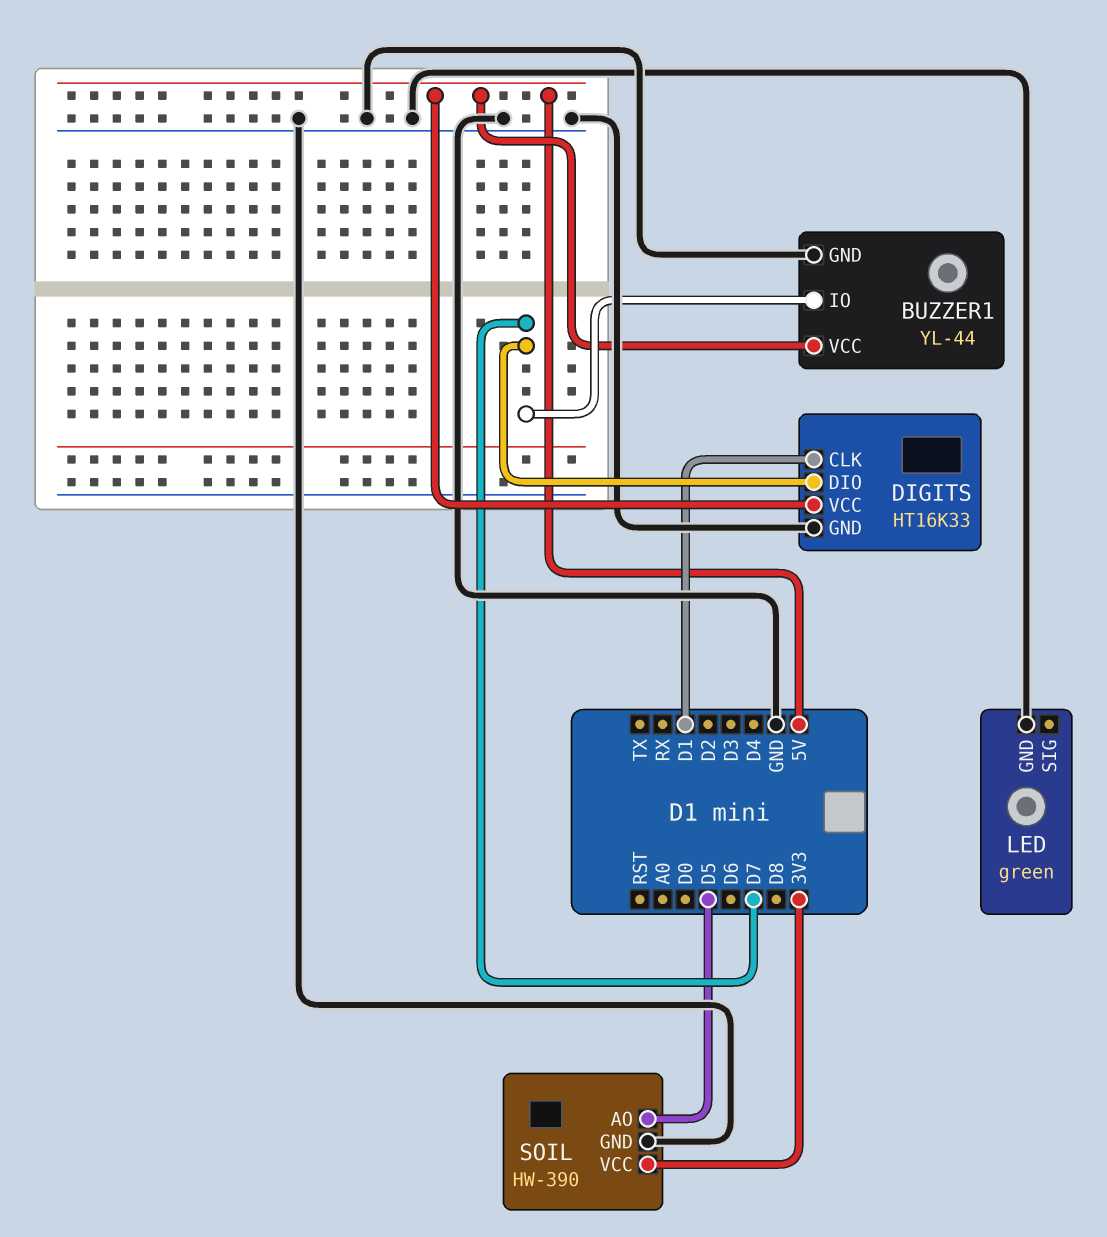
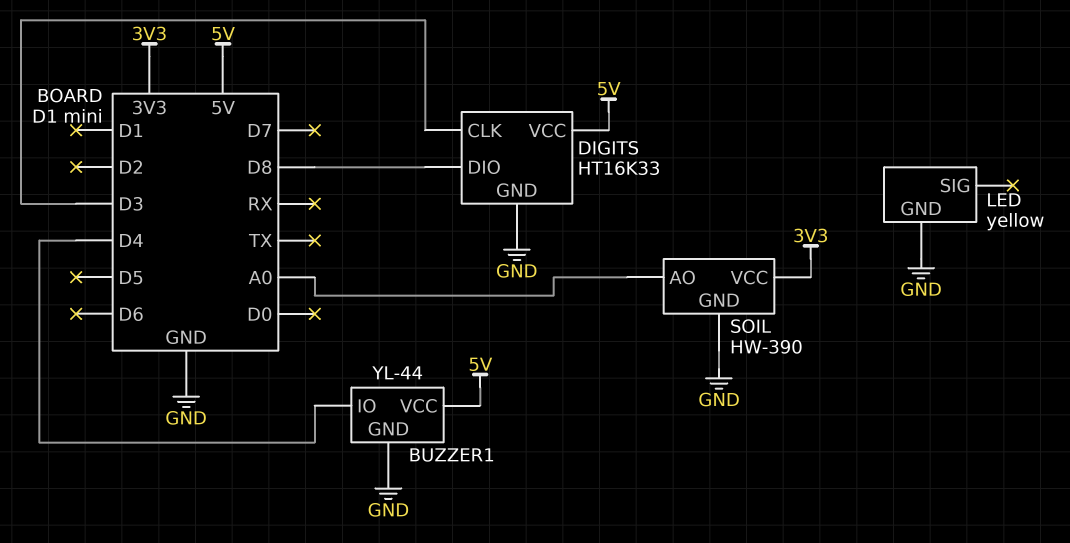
BUZZER1 pin IO: D7 -> D4
DIGITS pin CLK: D1 -> D3
DIGITS pin DIO: D7 -> D8
LED: green -> yellow
SOIL pin AO: D5 -> A0

